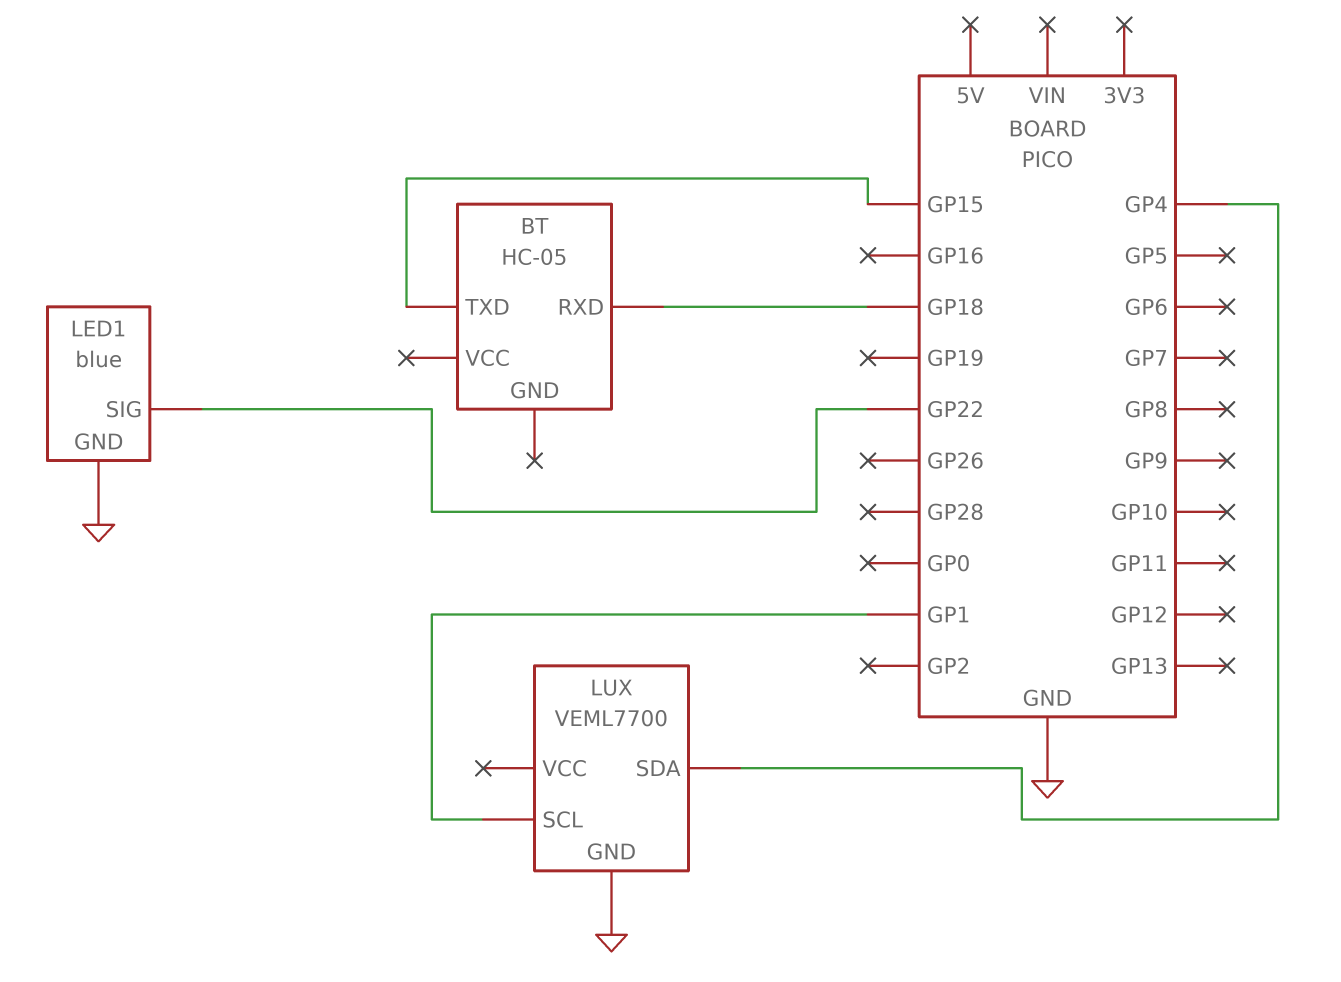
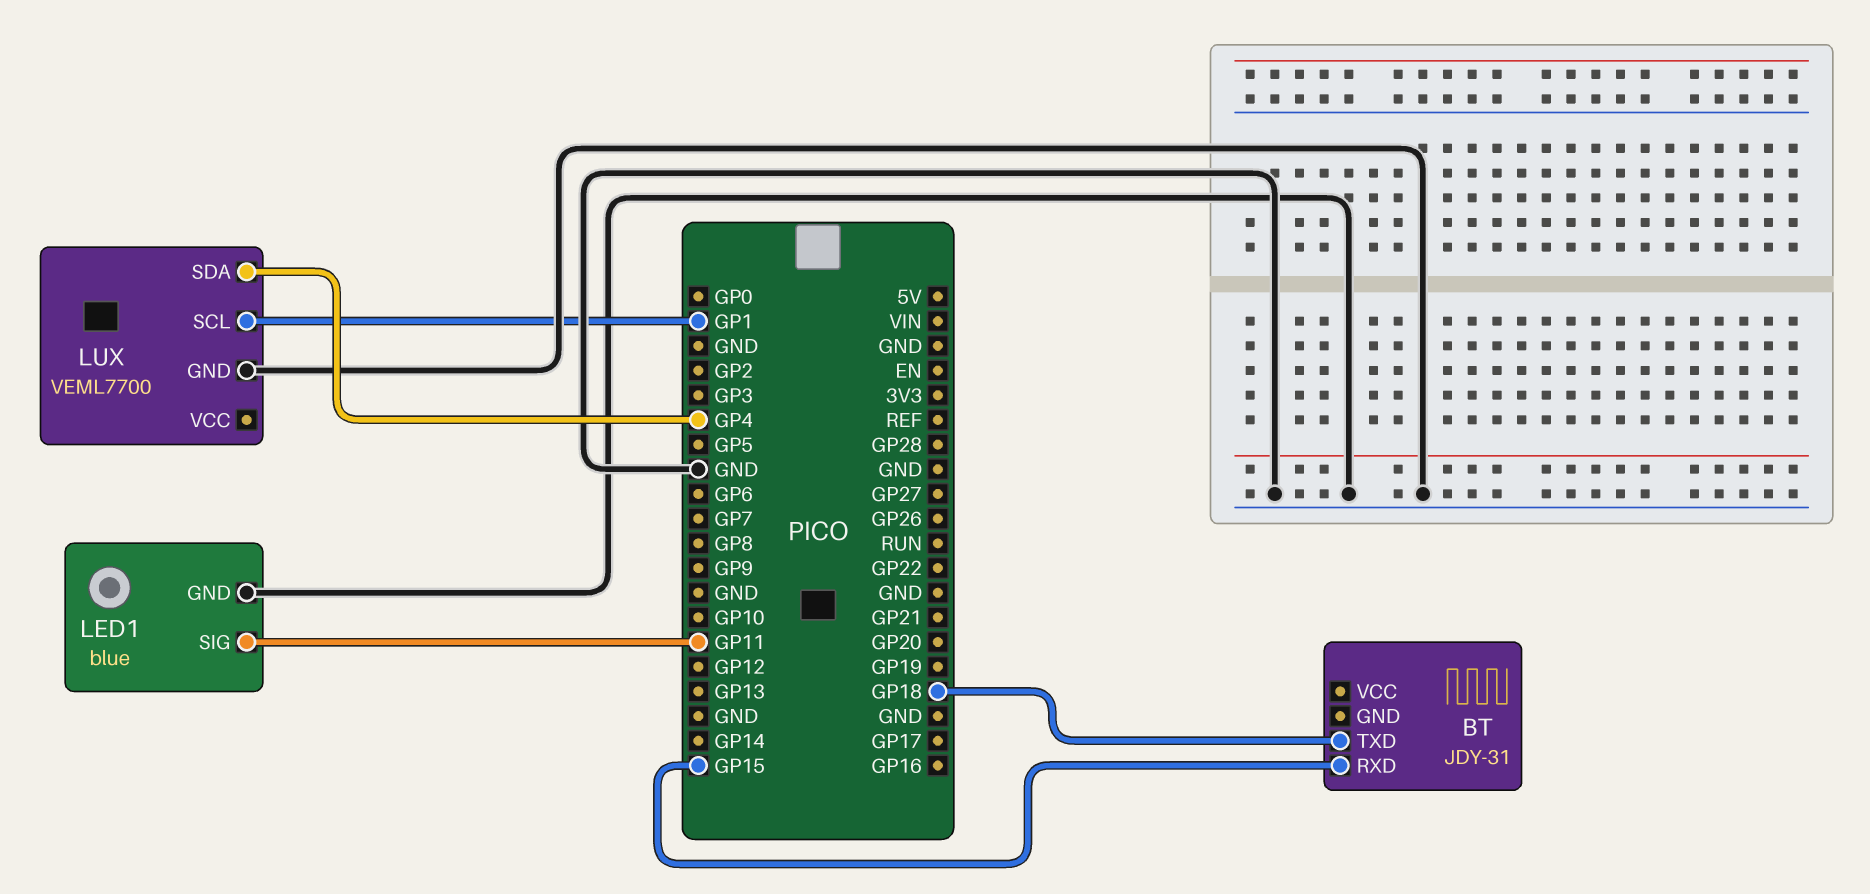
BT: HC-05 -> JDY-31
BT pin RXD: GP18 -> GP15
BT pin TXD: GP15 -> GP18
LED1 pin SIG: GP22 -> GP11

